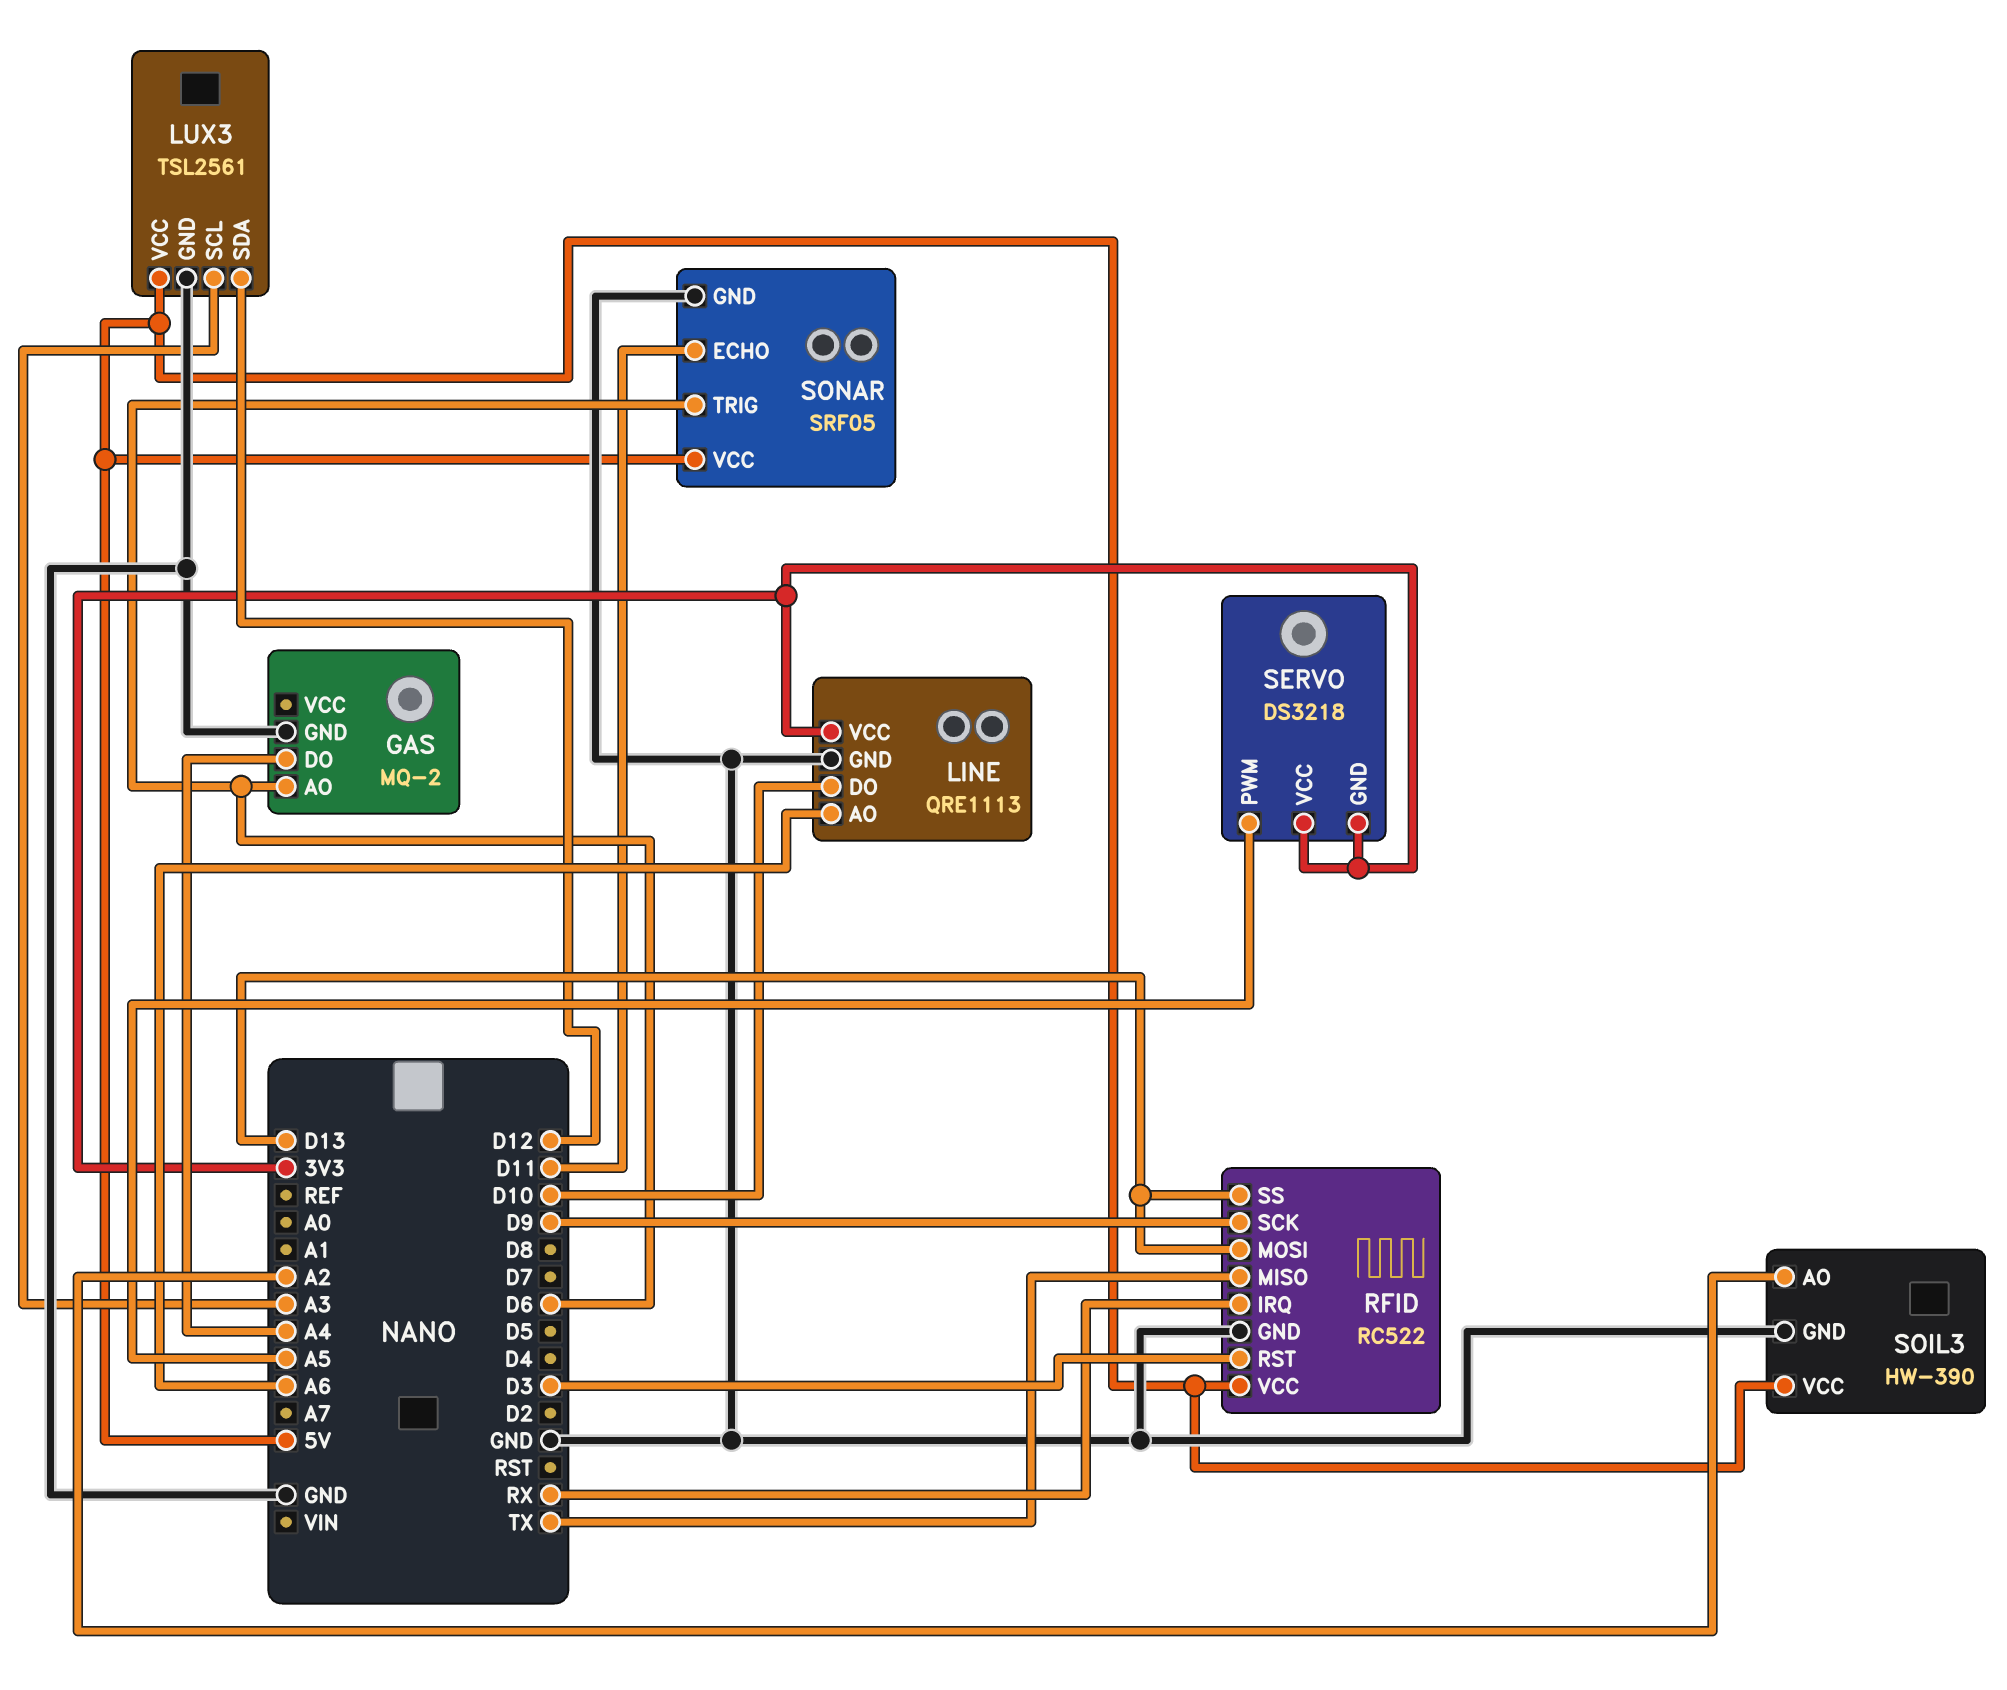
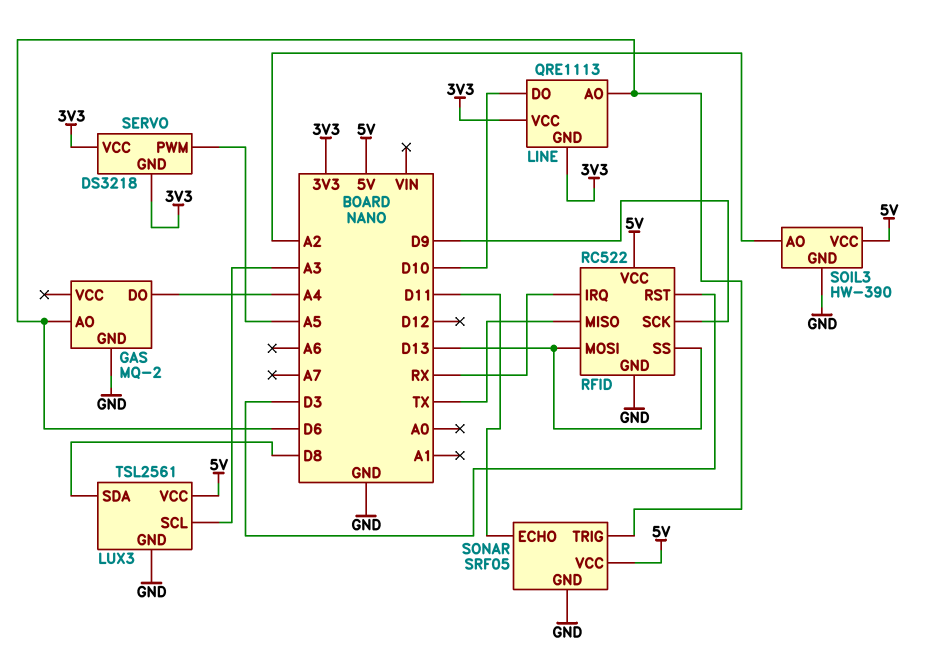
LINE pin AO: A6 -> D6
LINE pin GND: GND -> 3V3
LUX3 pin SDA: D12 -> D8

